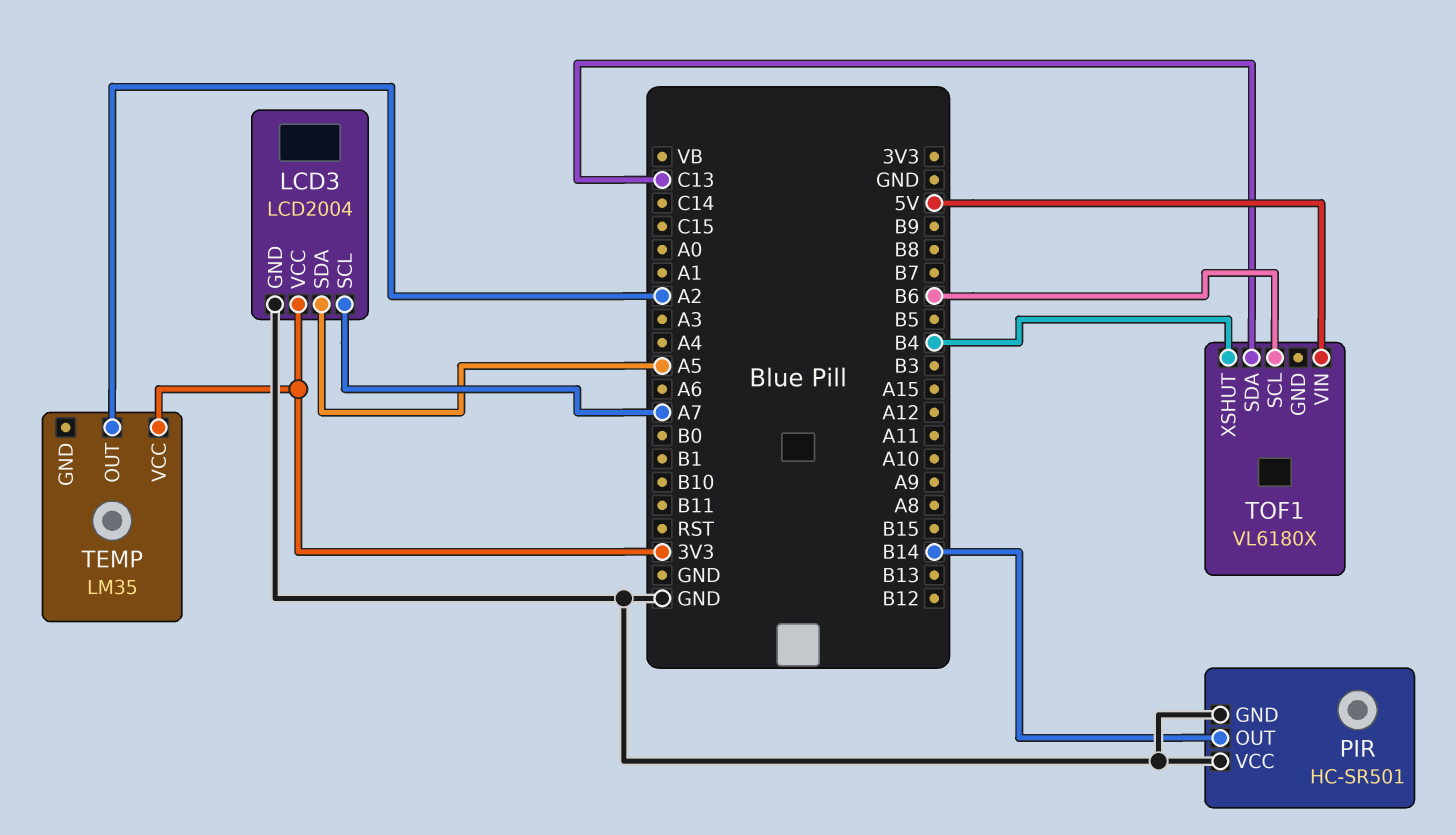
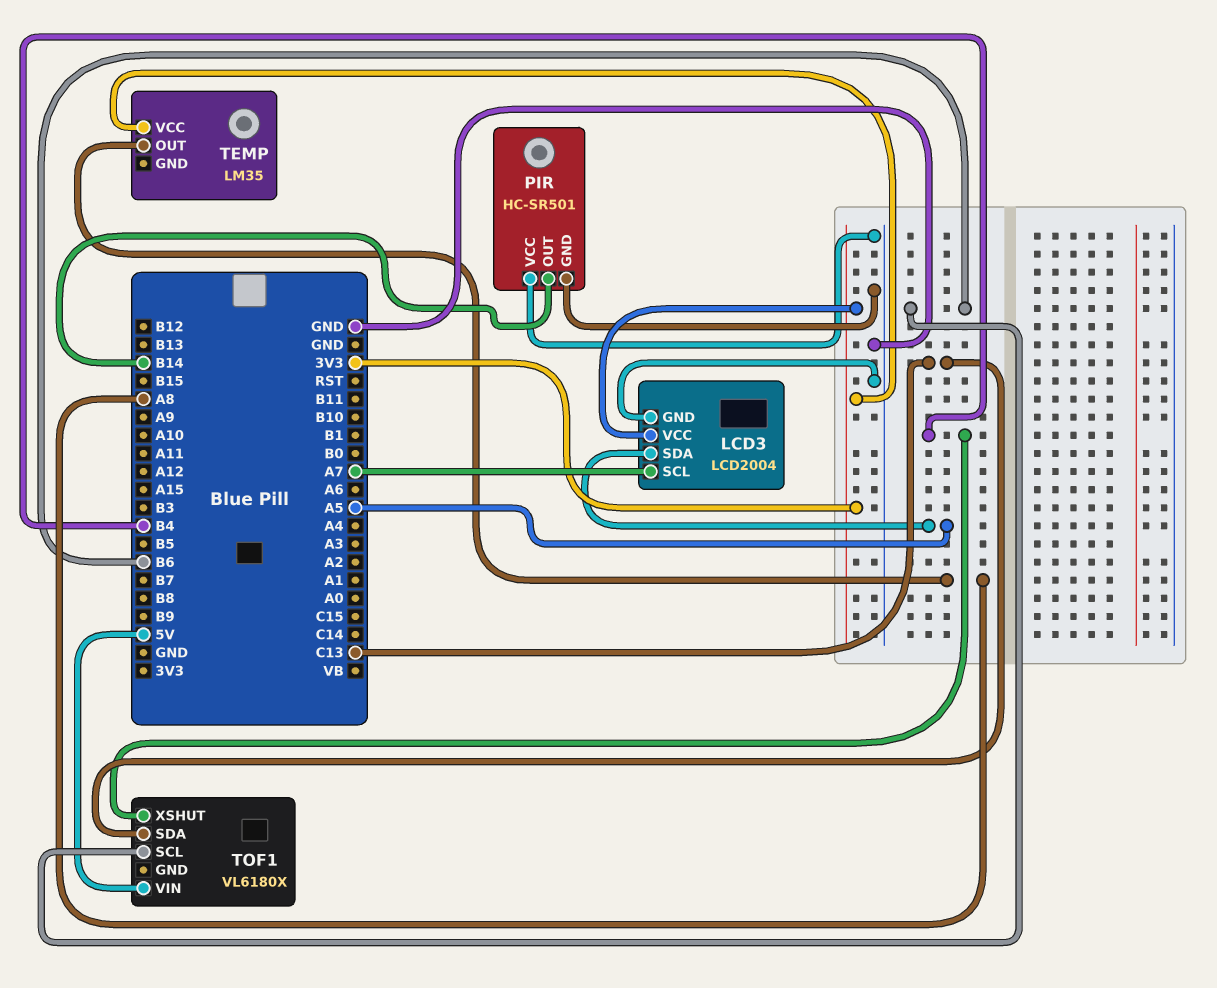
TEMP pin OUT: A2 -> A8

